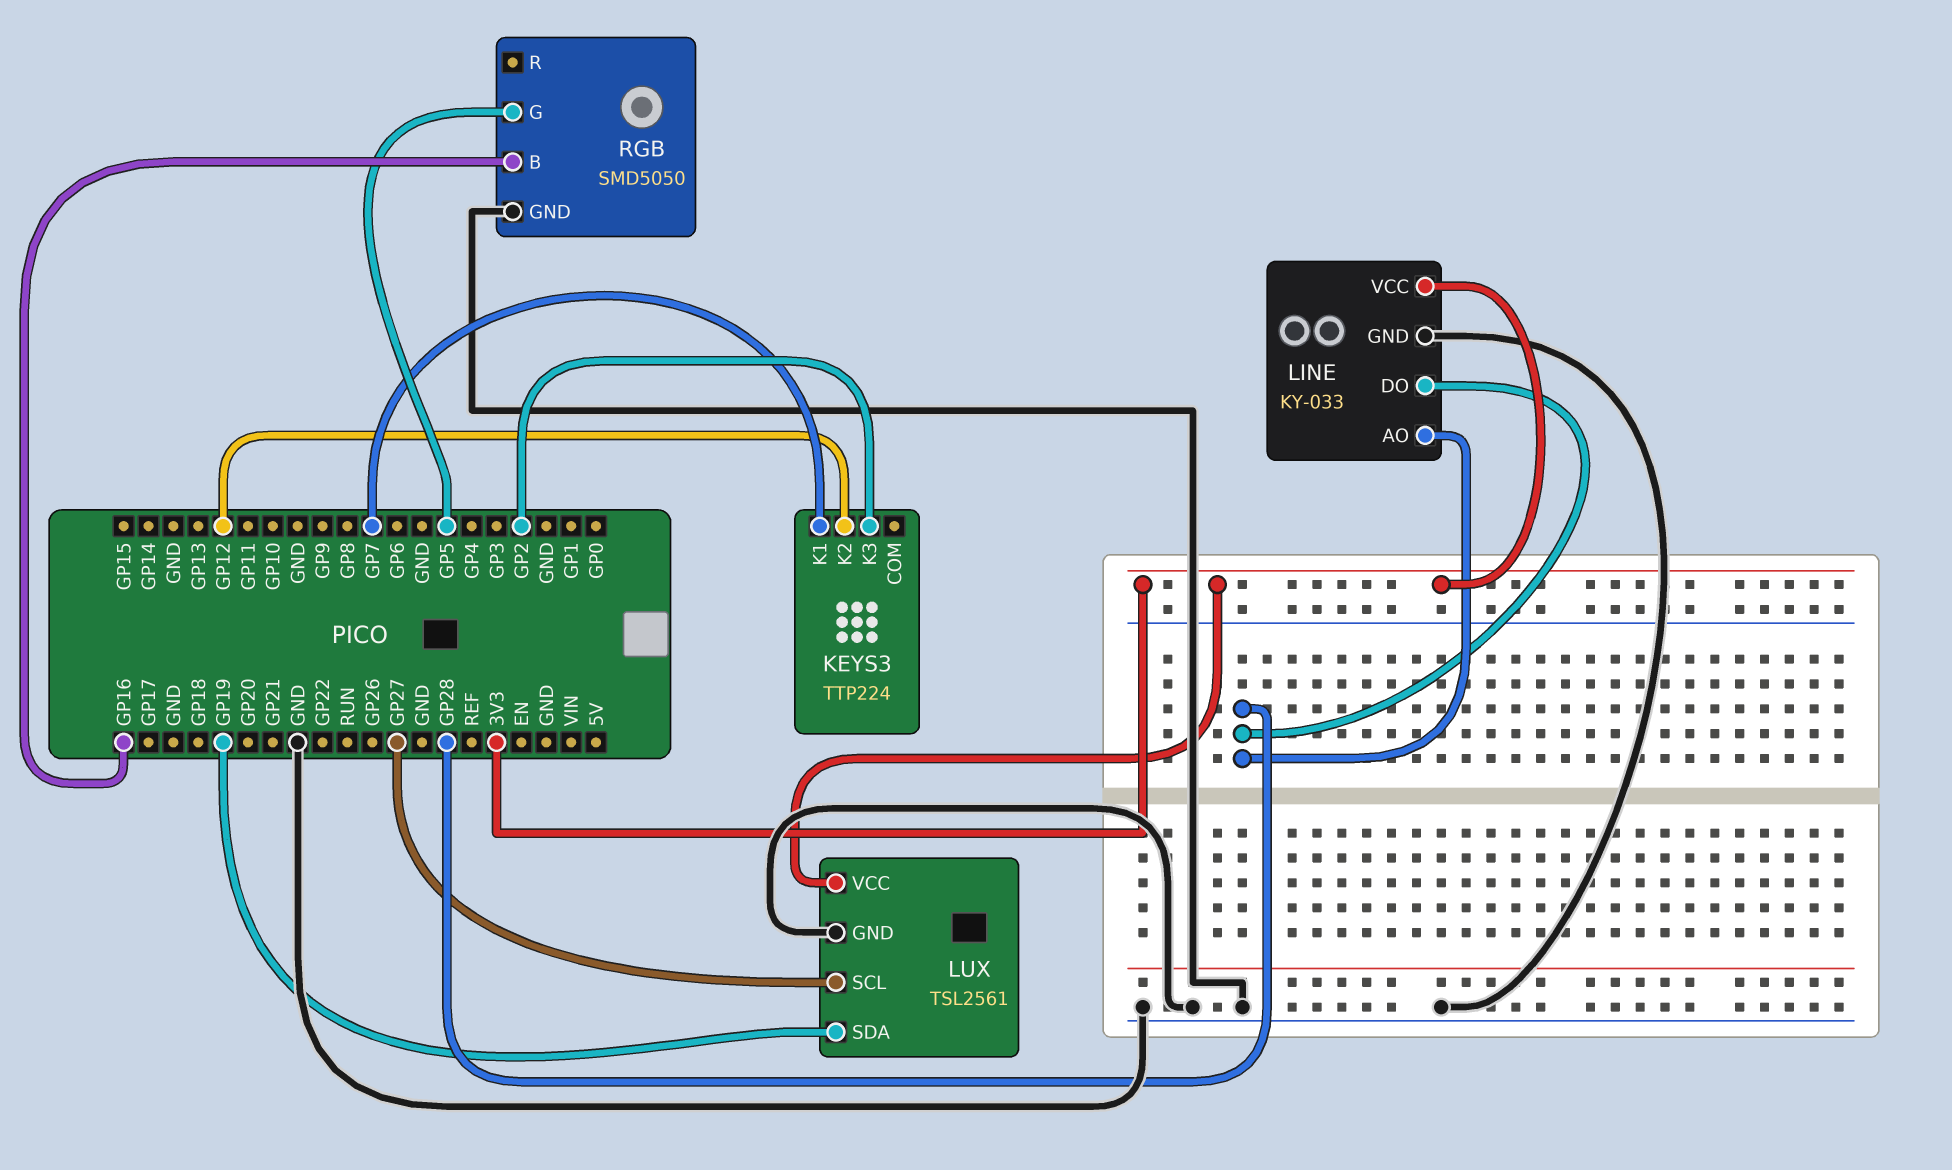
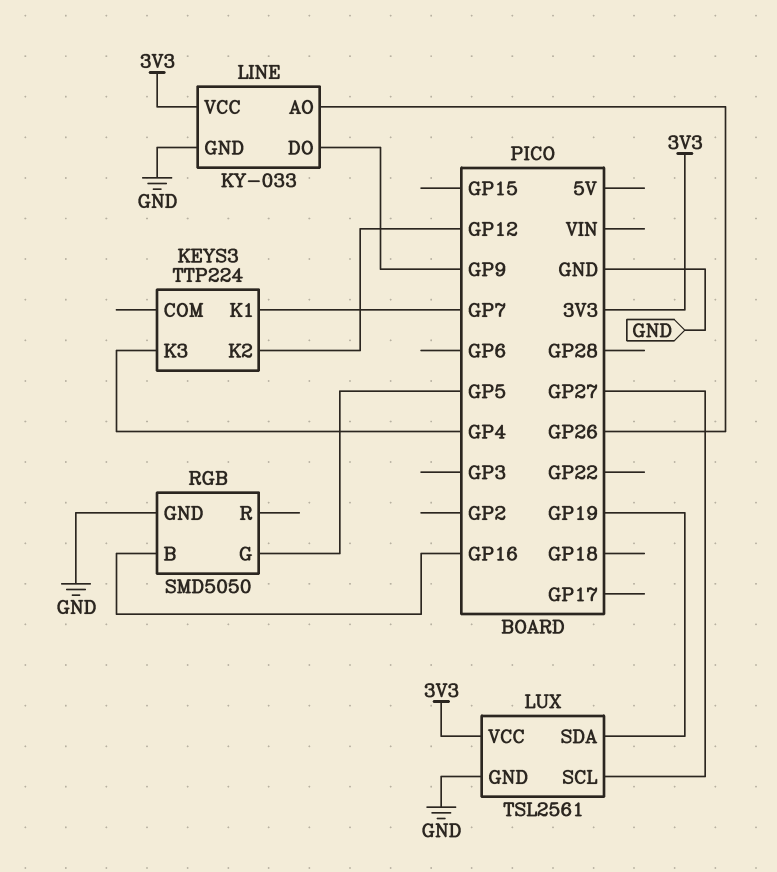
KEYS3 pin K3: GP2 -> GP4
LINE pin AO: GP28 -> GP26
LINE pin DO: GP28 -> GP9

